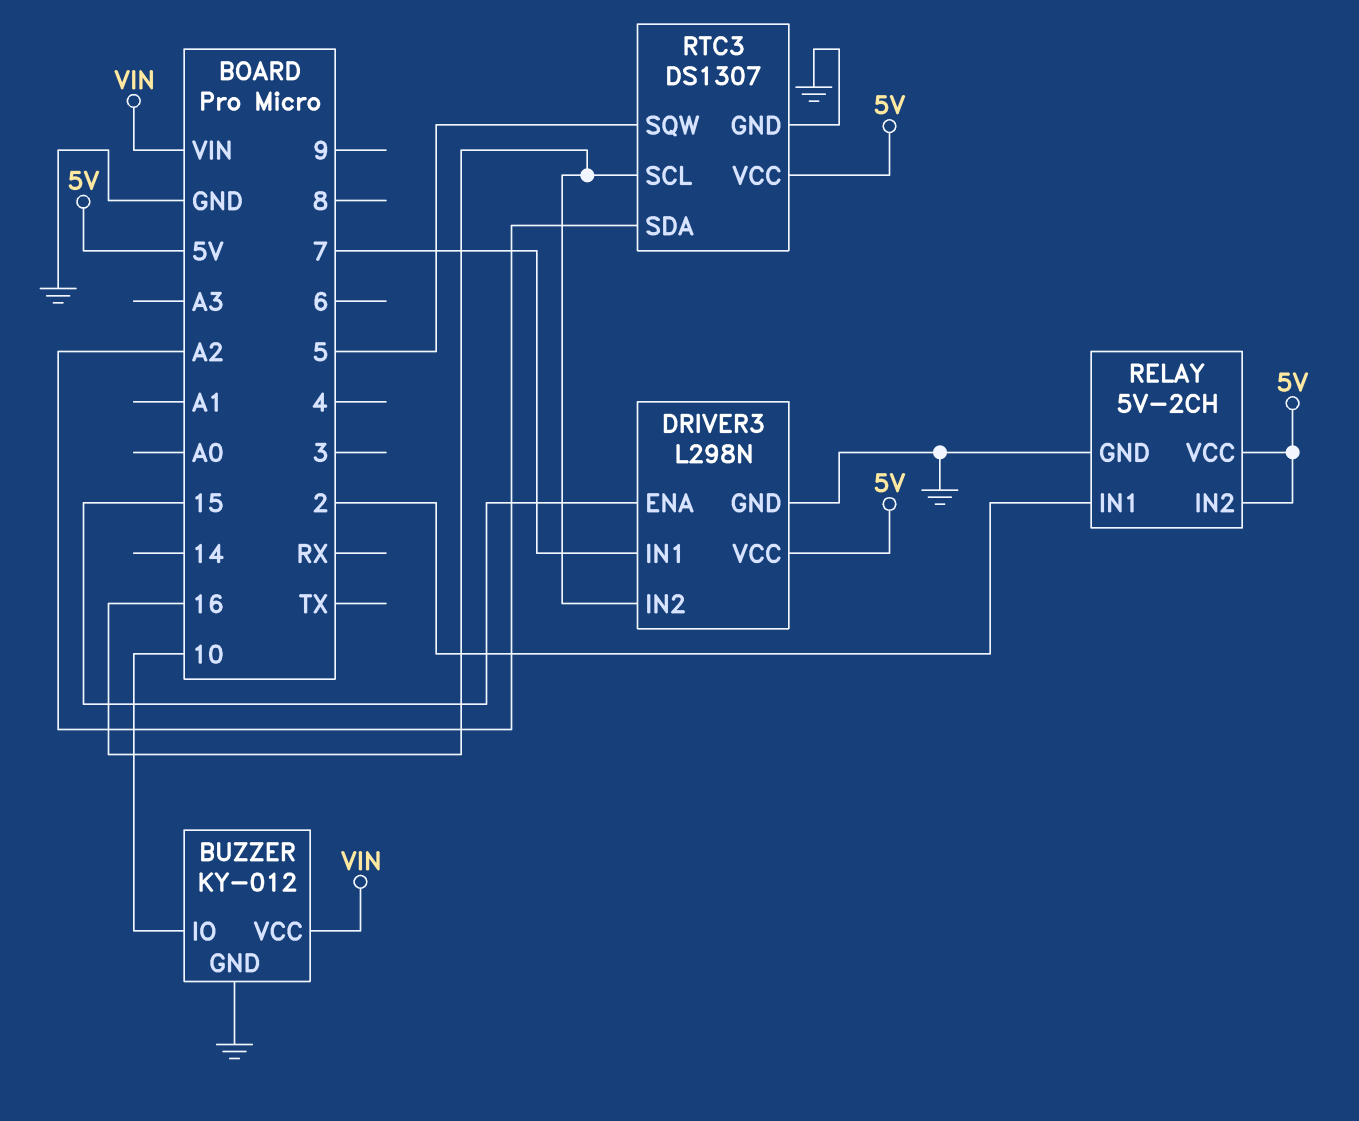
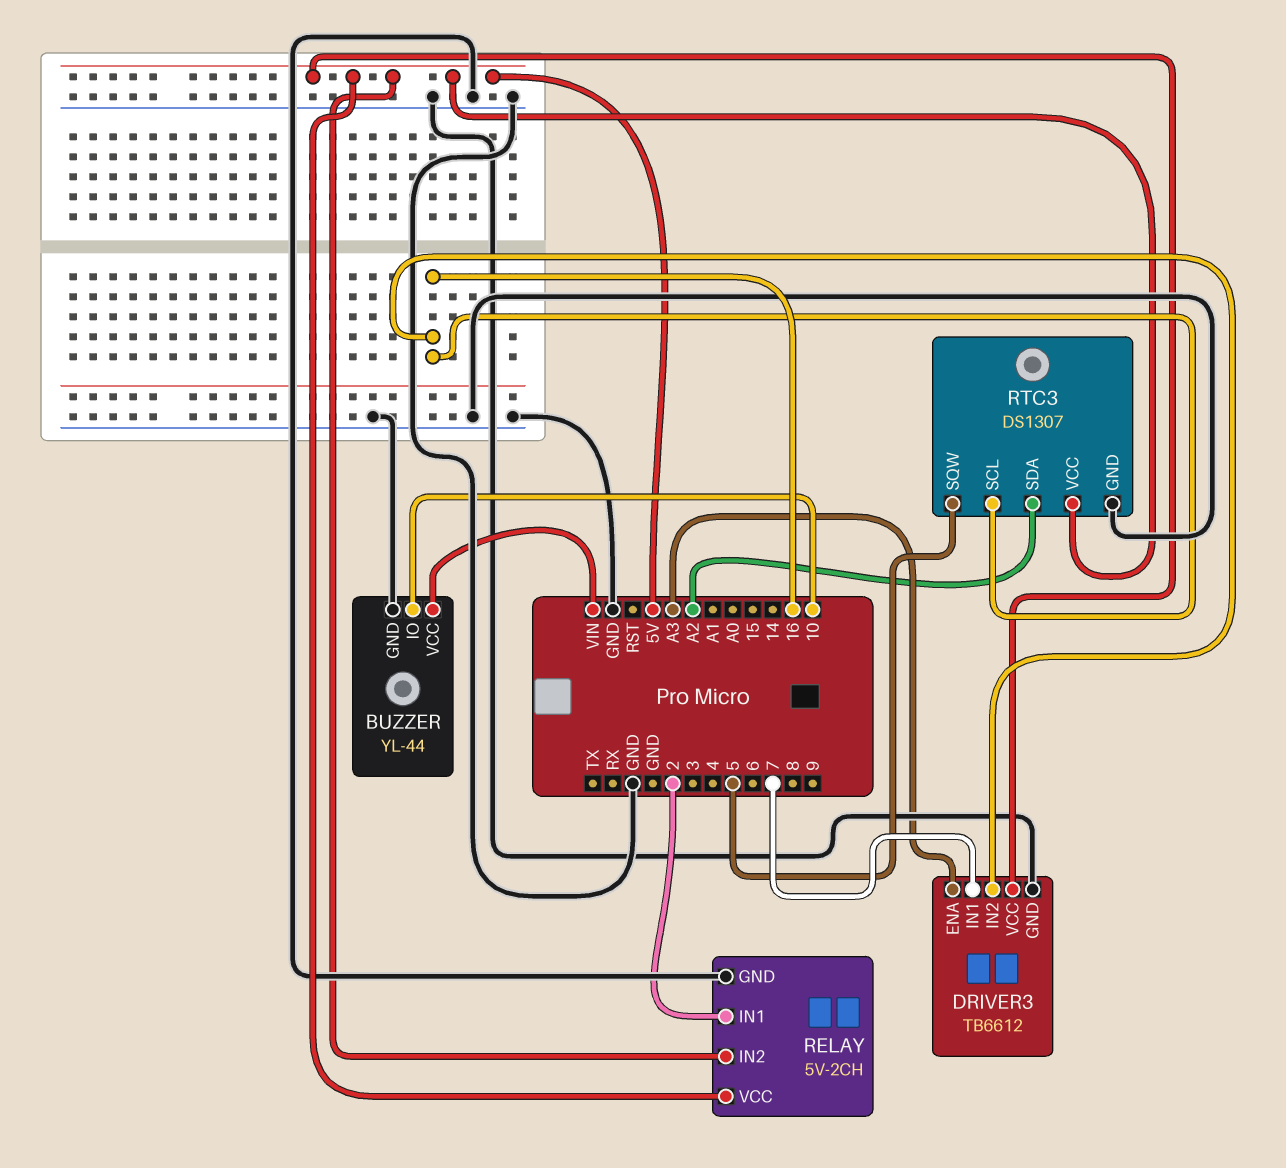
BUZZER: KY-012 -> YL-44
DRIVER3: L298N -> TB6612
DRIVER3 pin ENA: 15 -> A3

